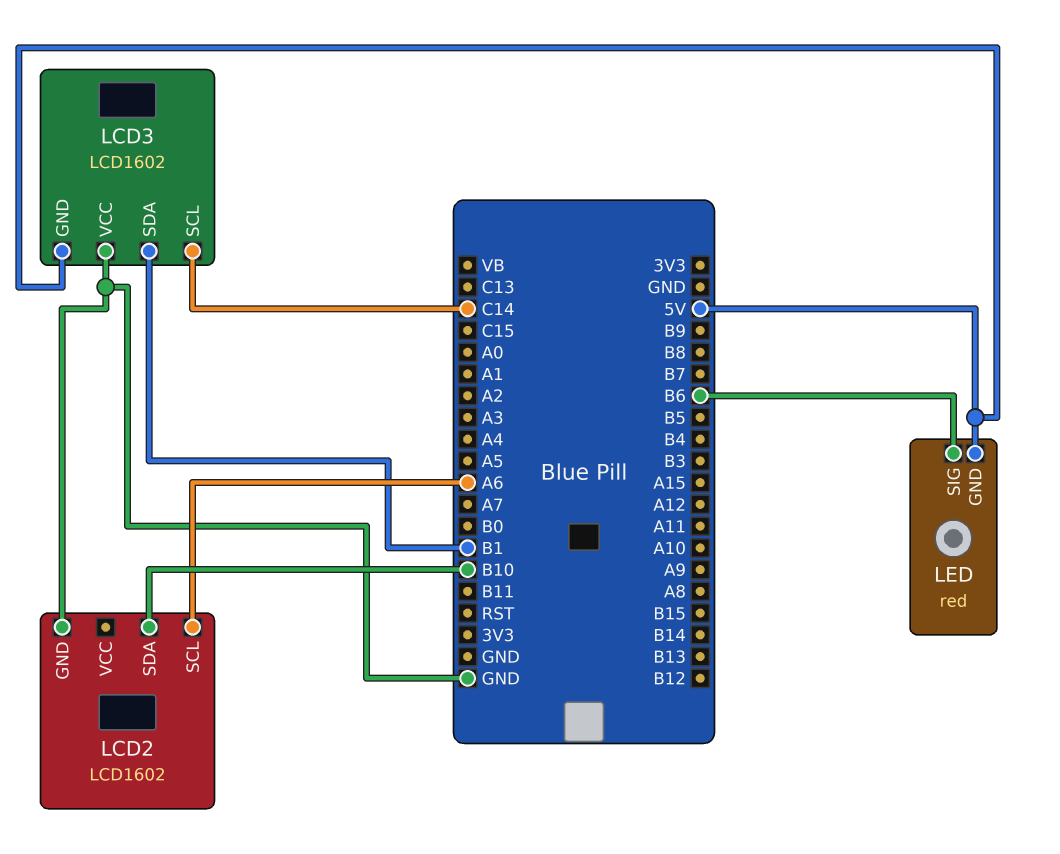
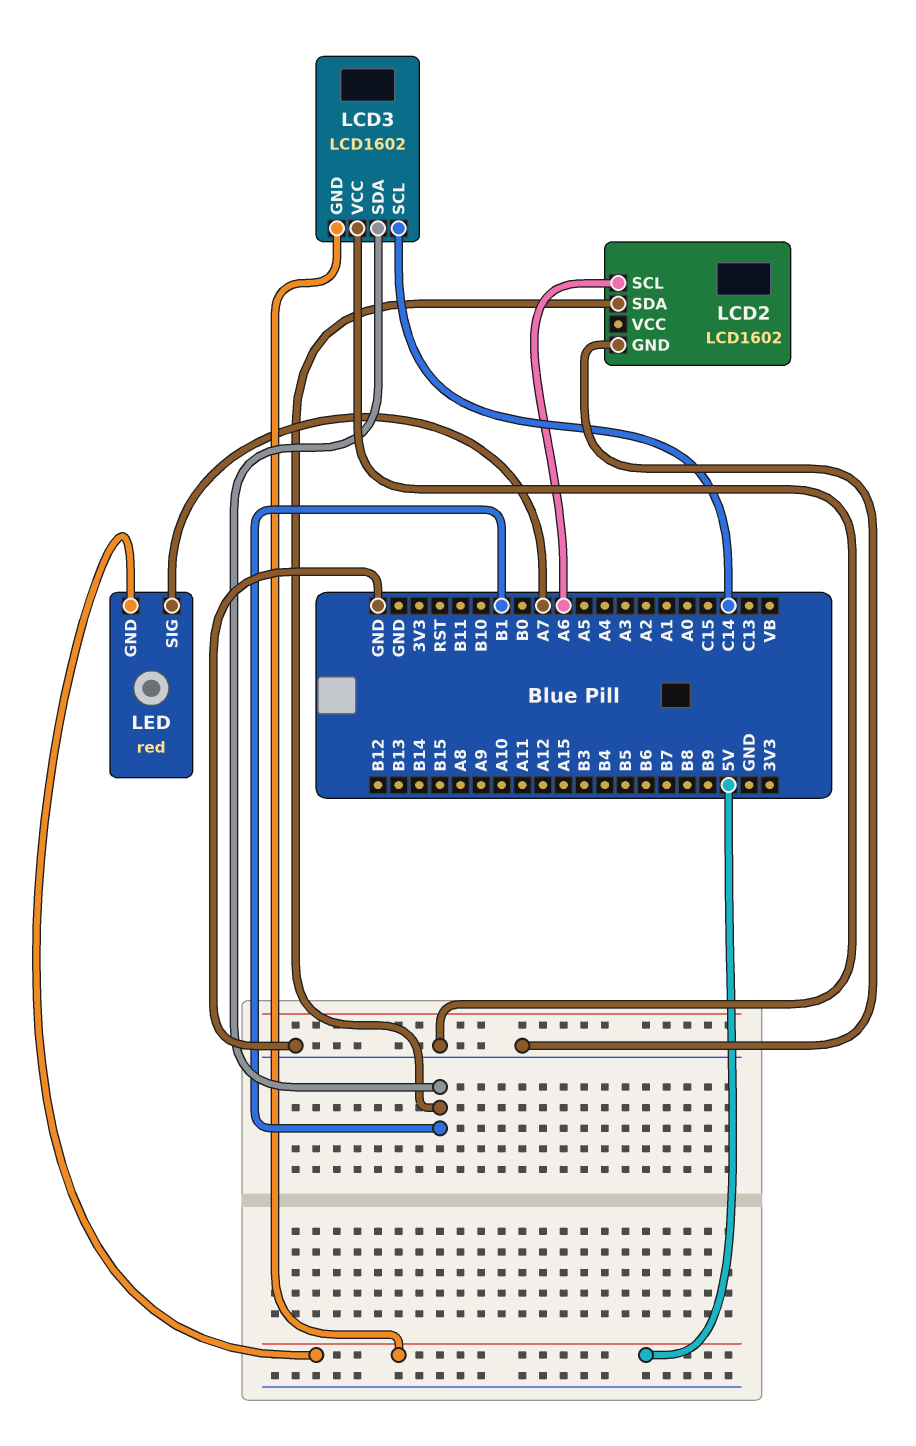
LCD2 pin SDA: B10 -> B1
LED pin SIG: B6 -> A7

